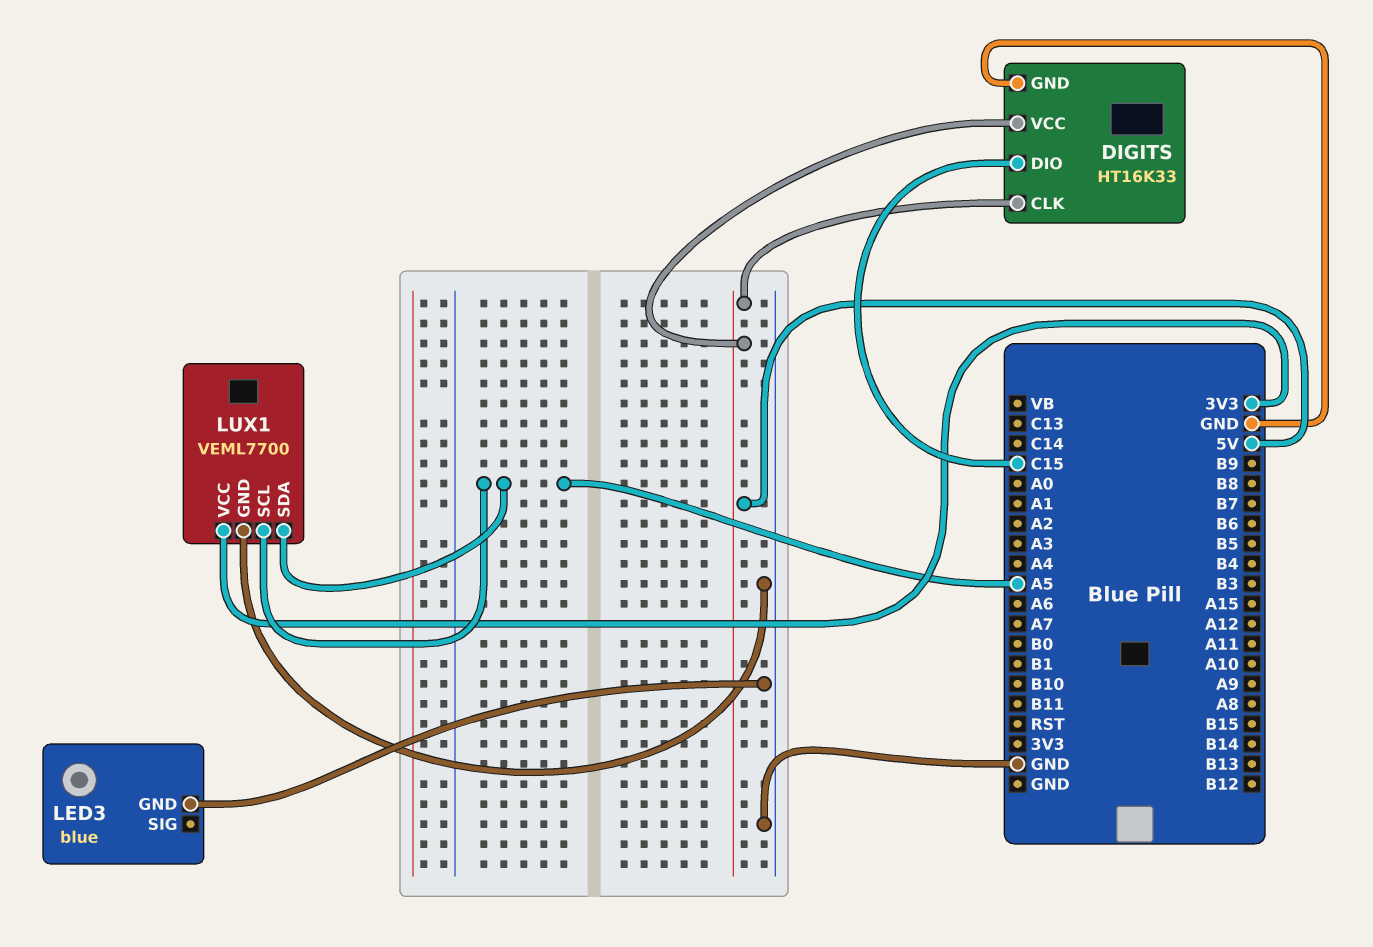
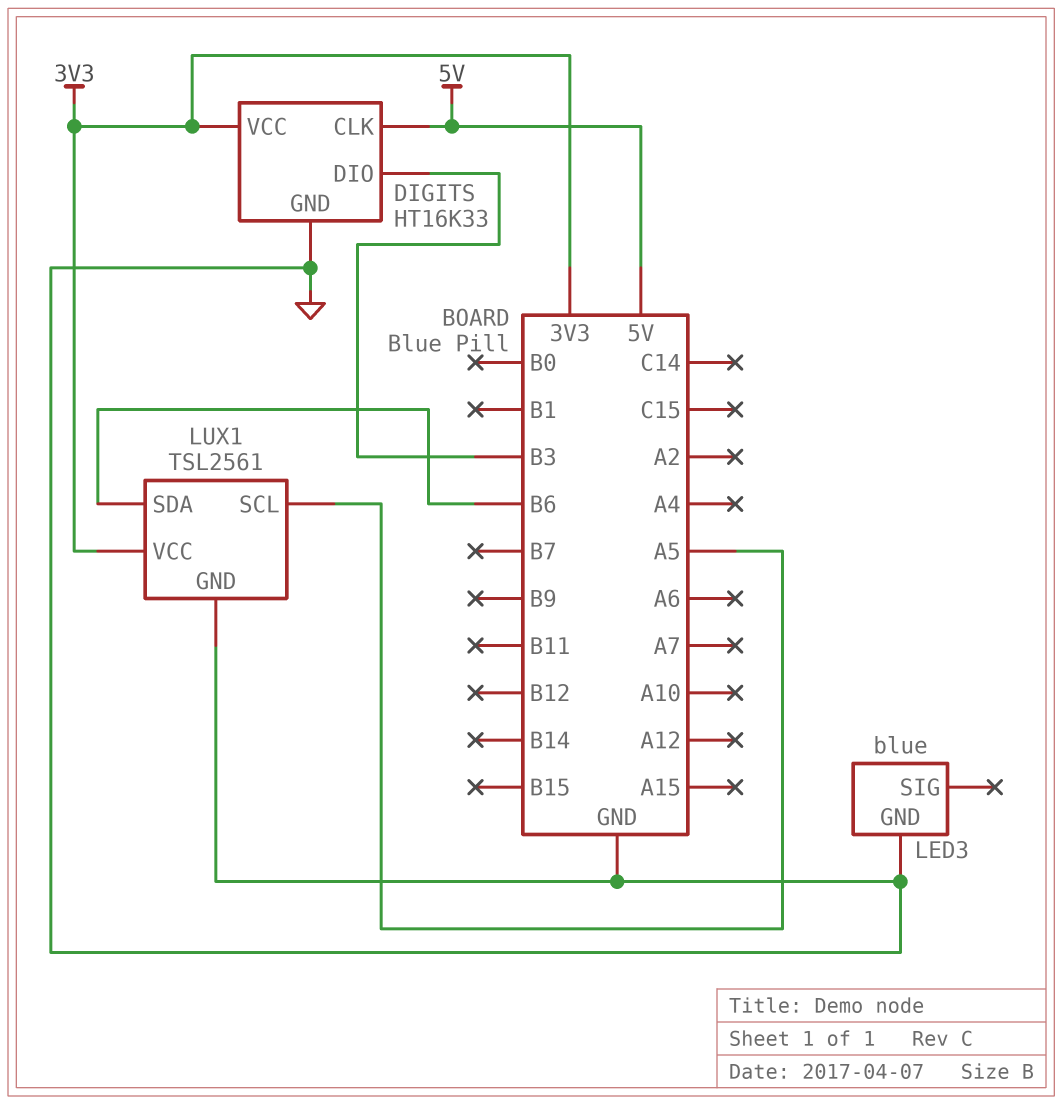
DIGITS pin DIO: C15 -> B3
DIGITS pin VCC: 5V -> 3V3
LUX1: VEML7700 -> TSL2561
LUX1 pin SDA: A5 -> B6

